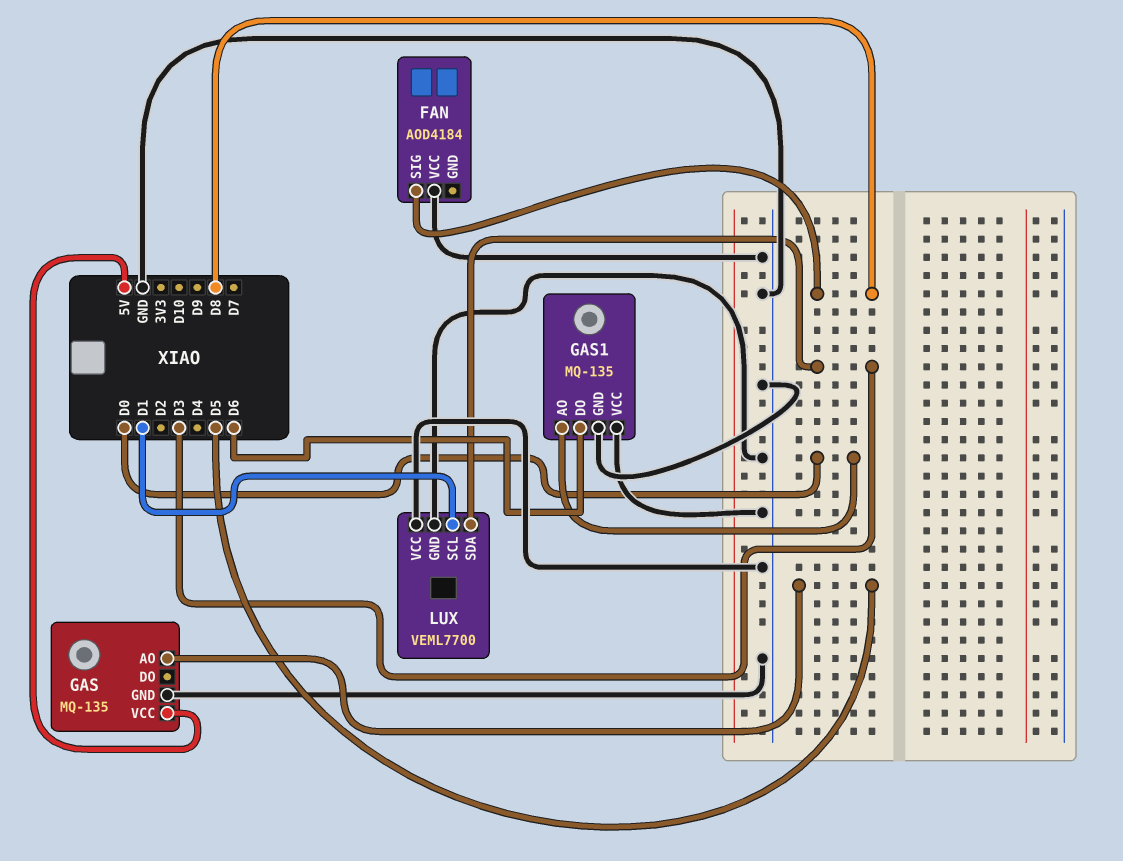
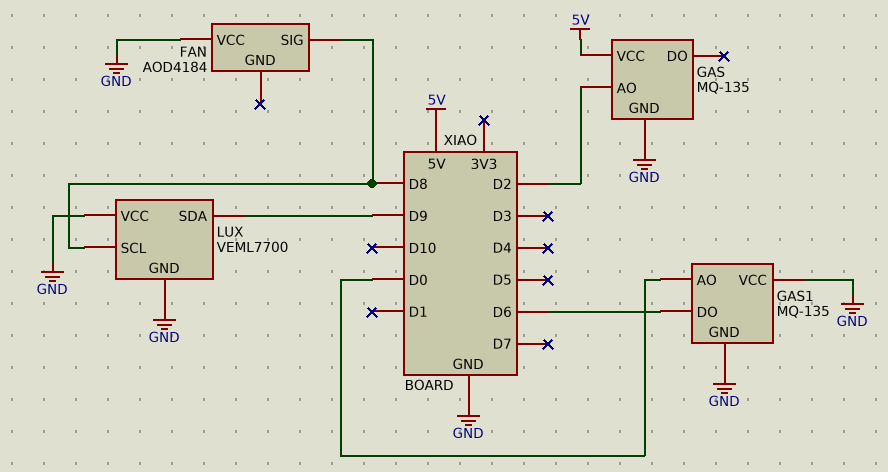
GAS pin AO: D5 -> D2
LUX pin SCL: D1 -> D8
LUX pin SDA: D3 -> D9

